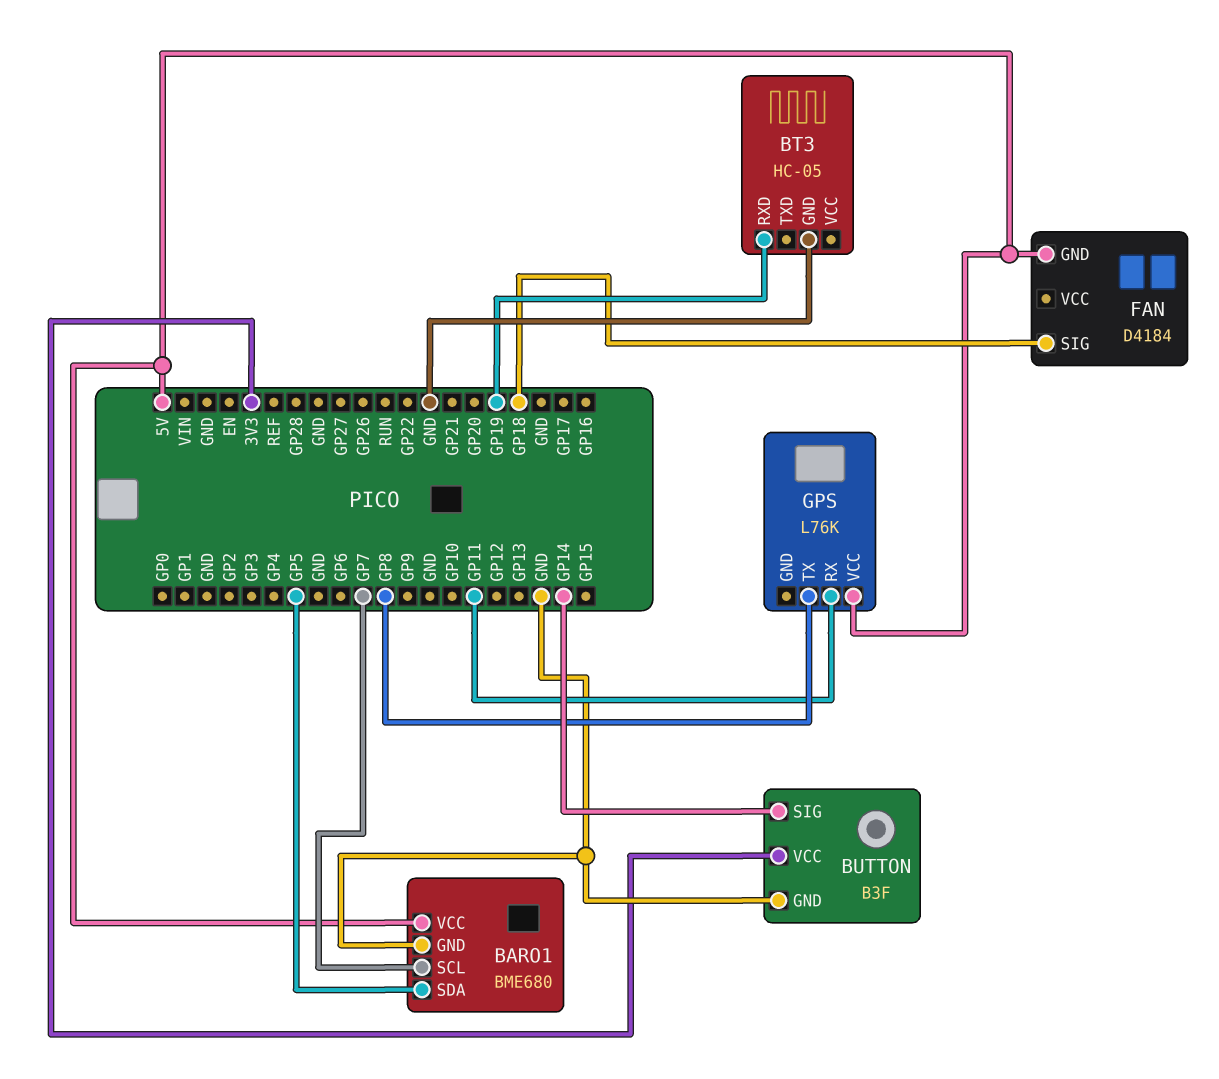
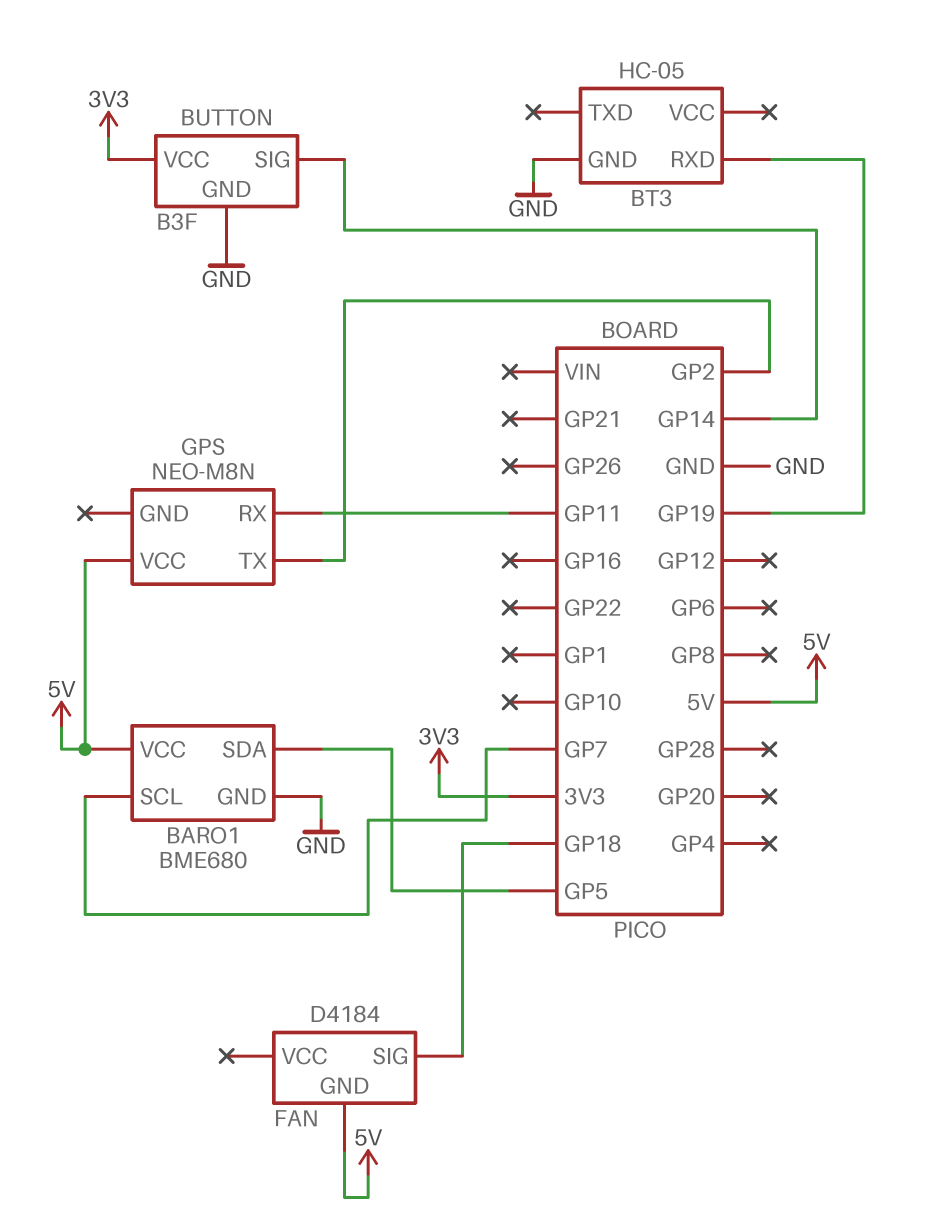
GPS: L76K -> NEO-M8N
GPS pin TX: GP8 -> GP2

